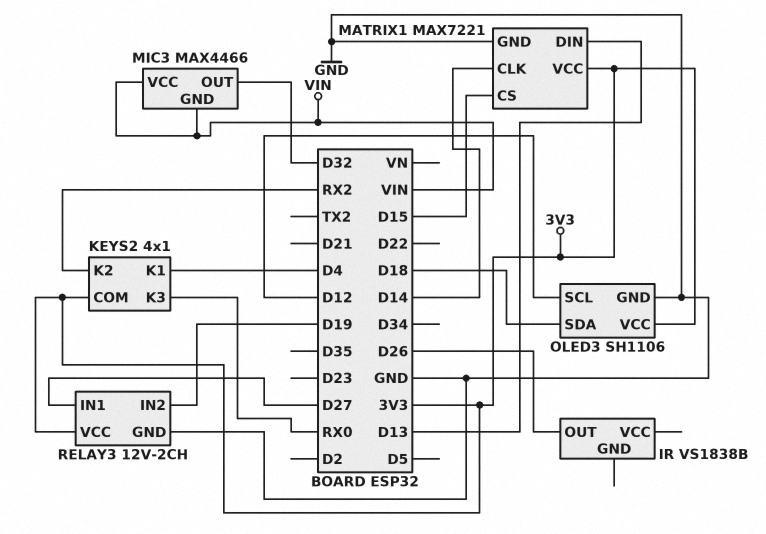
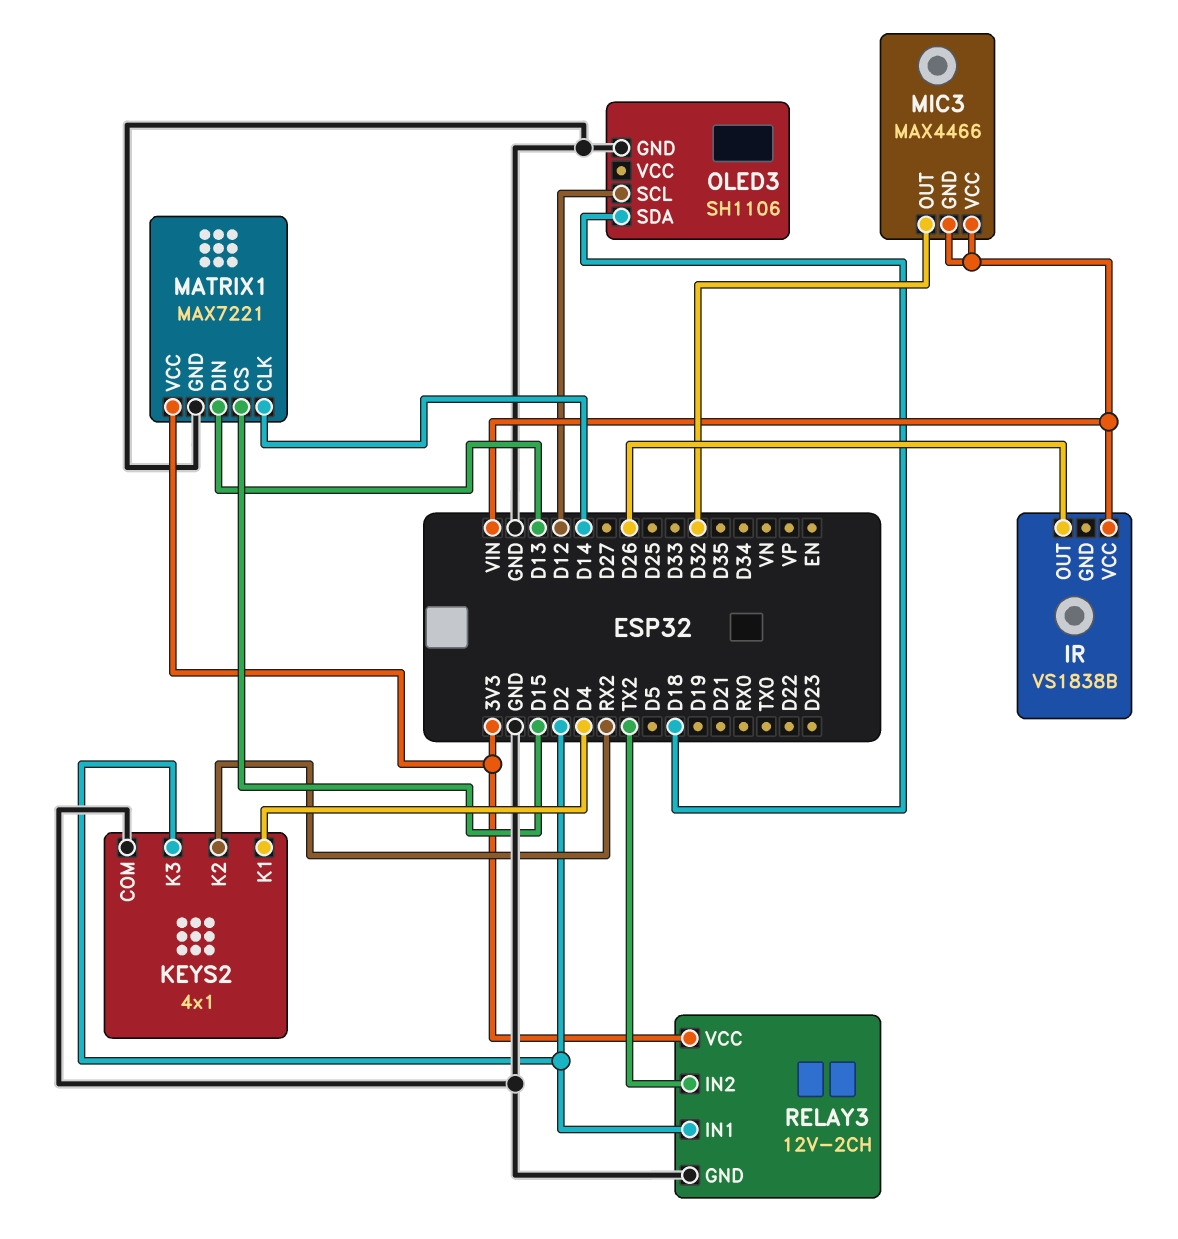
IR pin VCC: none -> VIN
KEYS2 pin COM: 3V3 -> GND
KEYS2 pin K3: RX0 -> D2
OLED3 pin VCC: 3V3 -> none
RELAY3 pin IN1: D27 -> D2
RELAY3 pin IN2: D19 -> TX2

